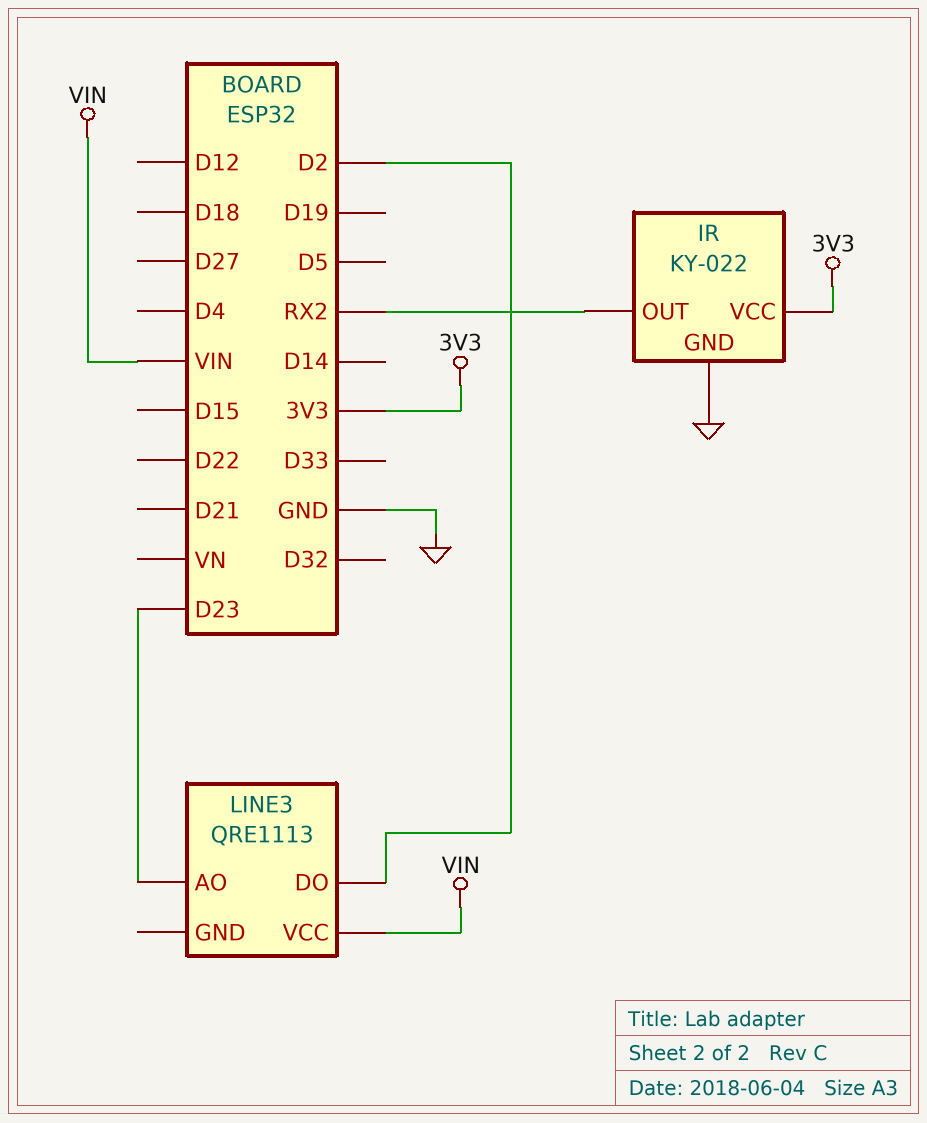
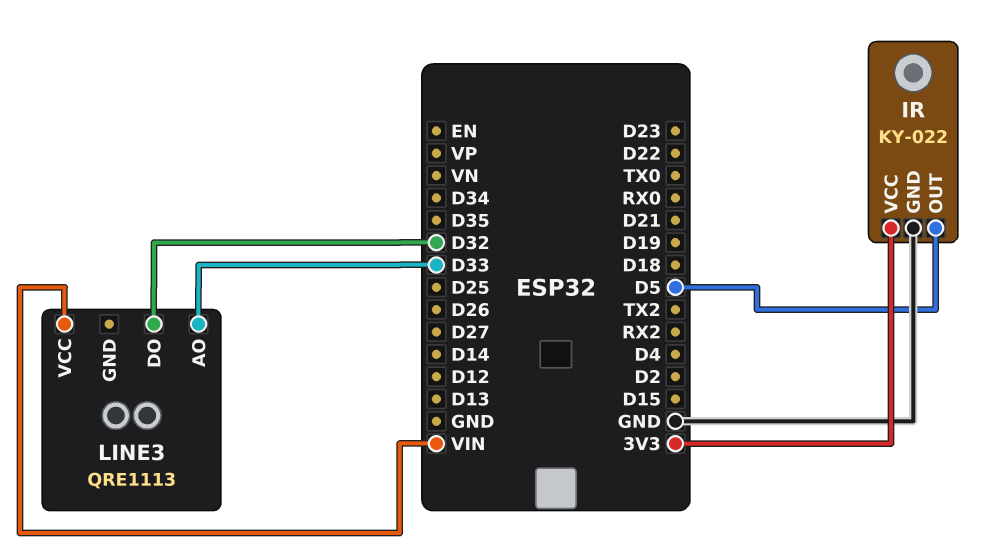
IR pin OUT: RX2 -> D5
LINE3 pin AO: D23 -> D33
LINE3 pin DO: D2 -> D32

